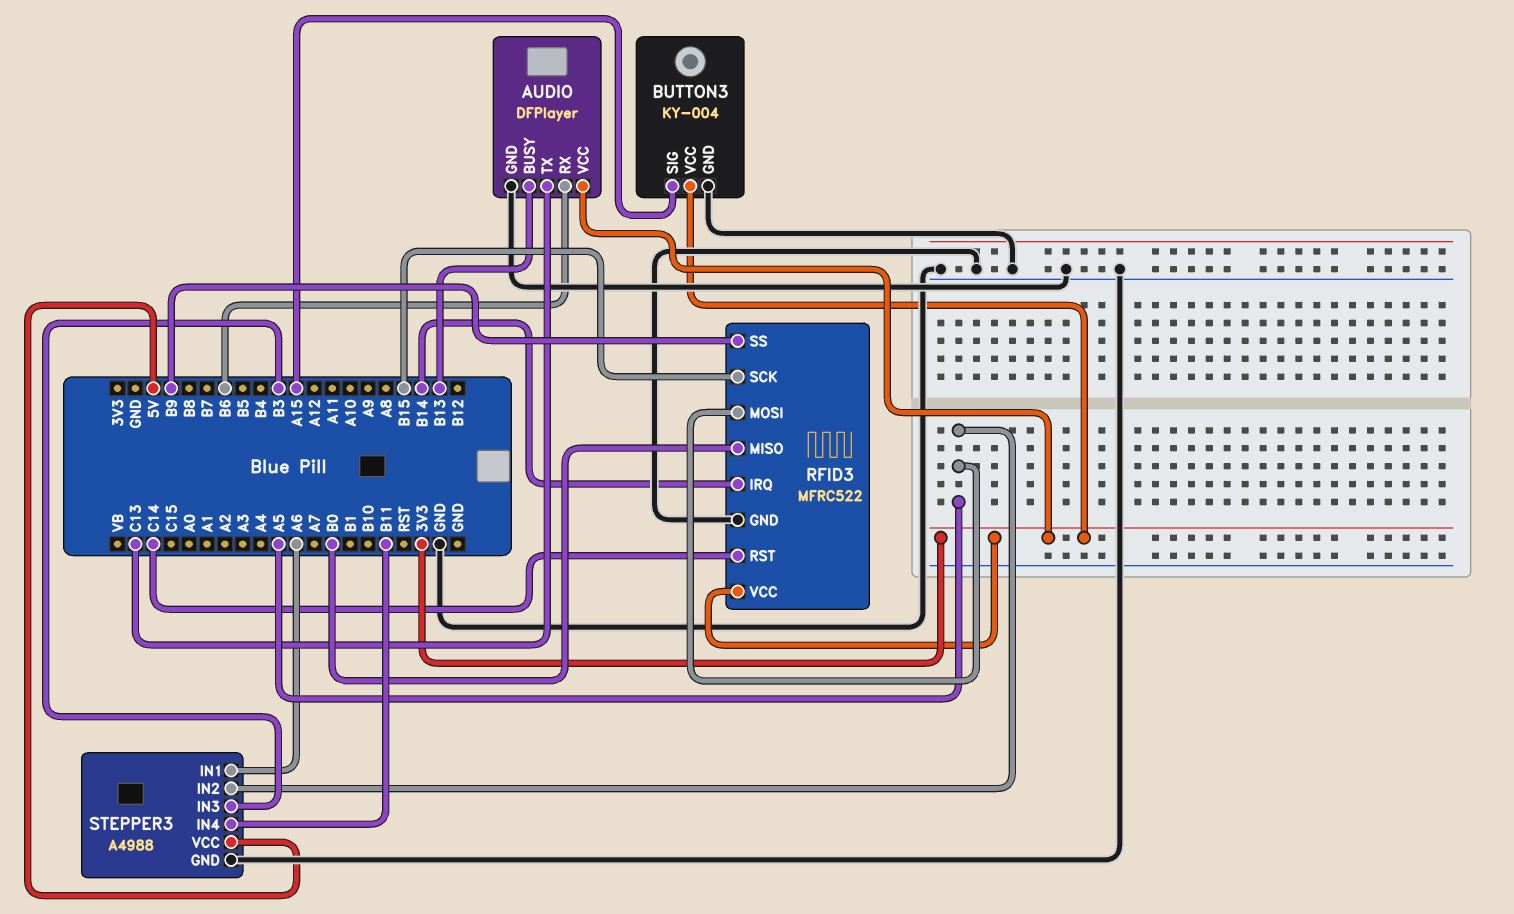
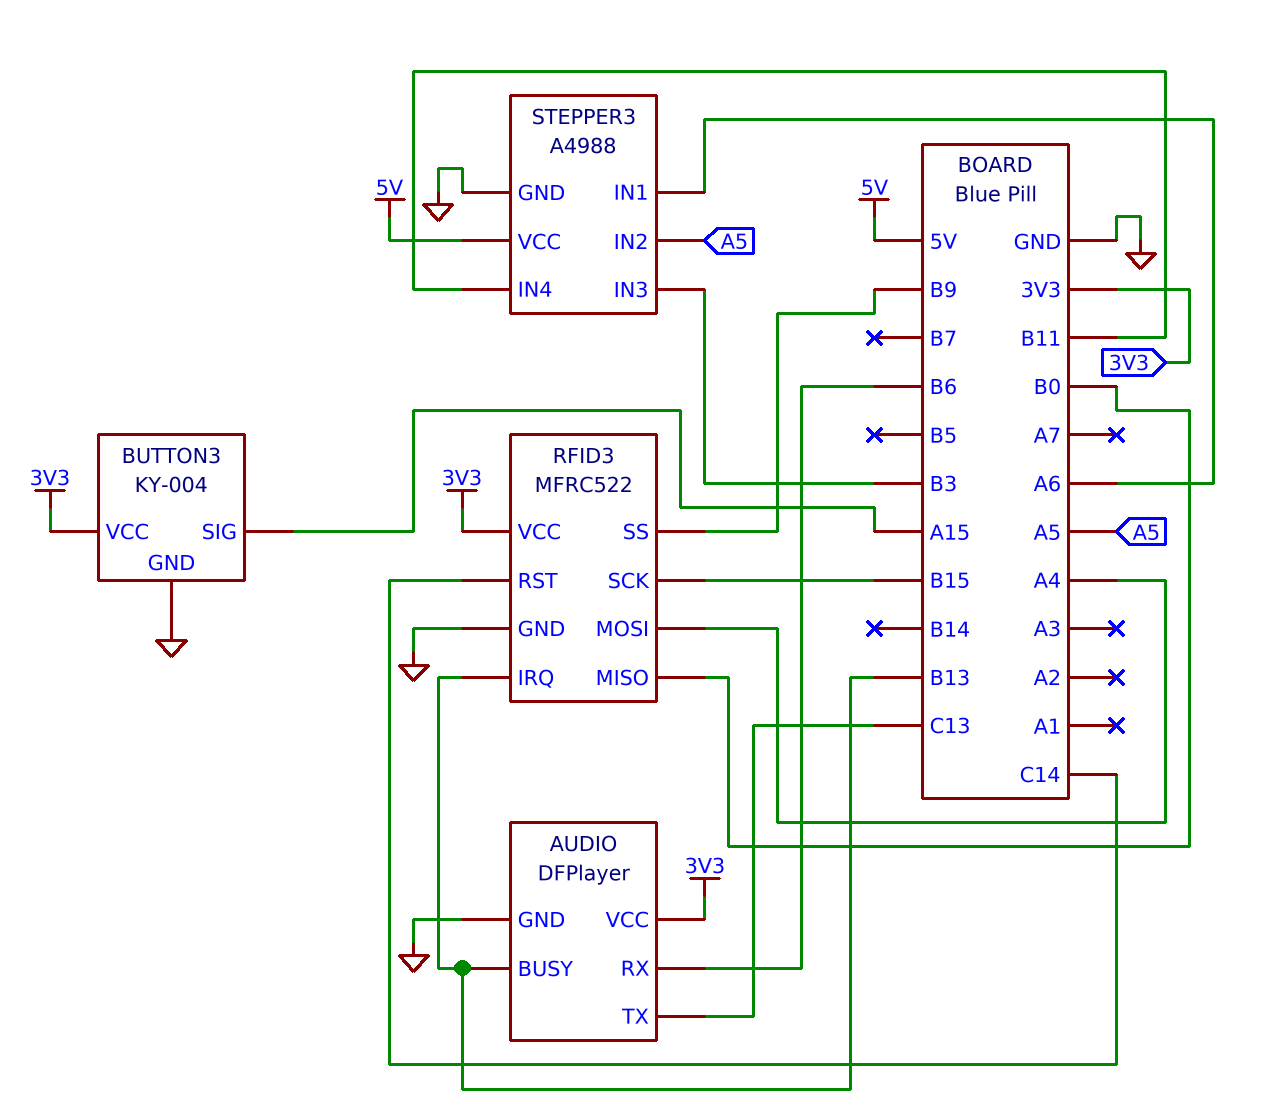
RFID3 pin IRQ: B14 -> B13
RFID3 pin MOSI: A5 -> A4

